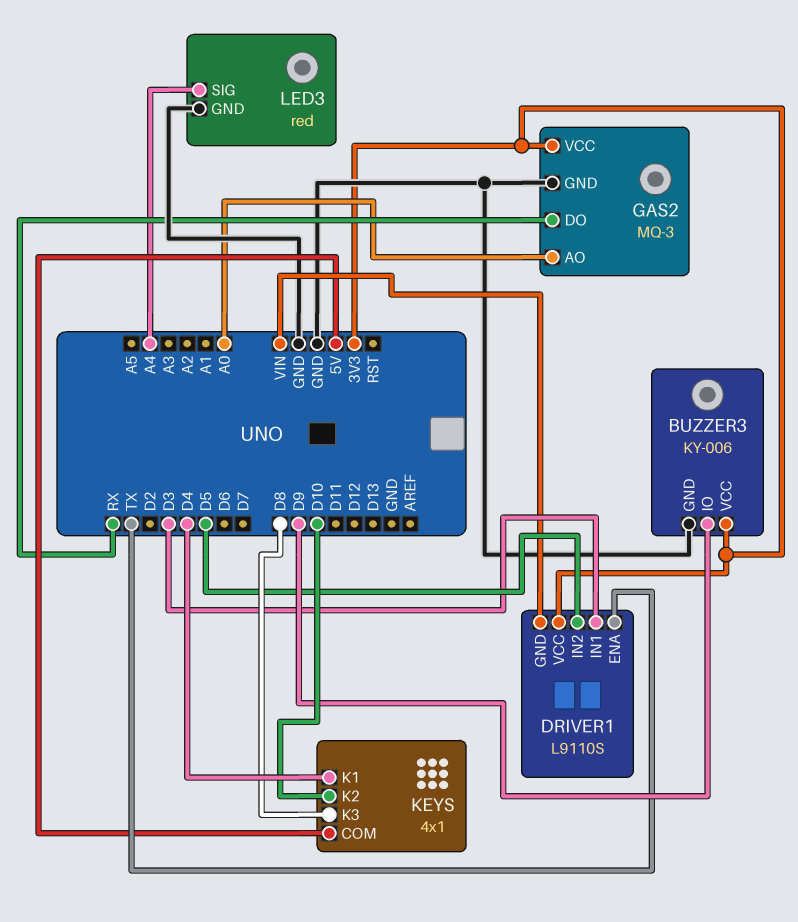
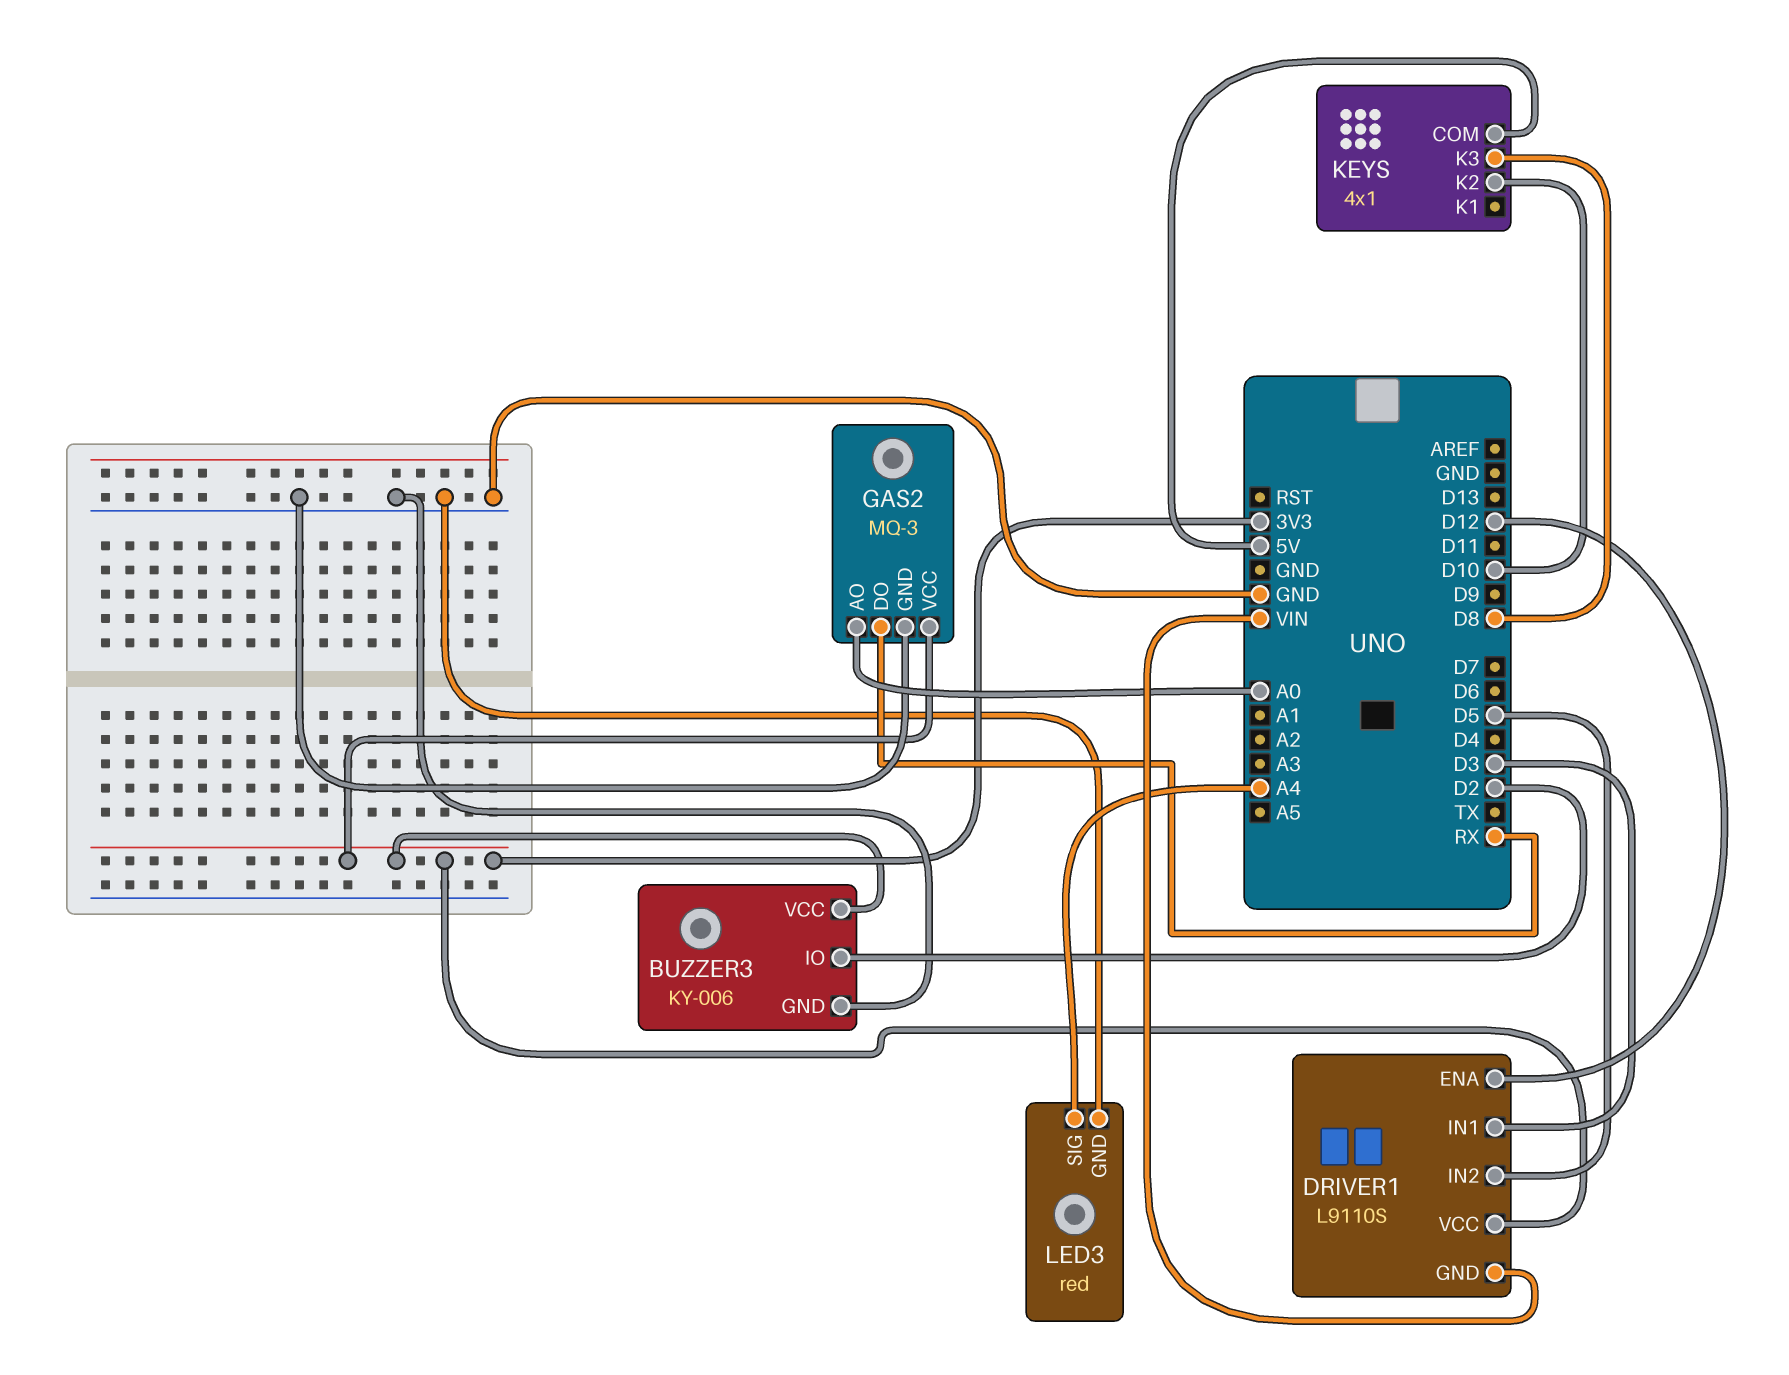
BUZZER3 pin IO: D9 -> D2
DRIVER1 pin ENA: TX -> D12
KEYS pin K1: D4 -> none

